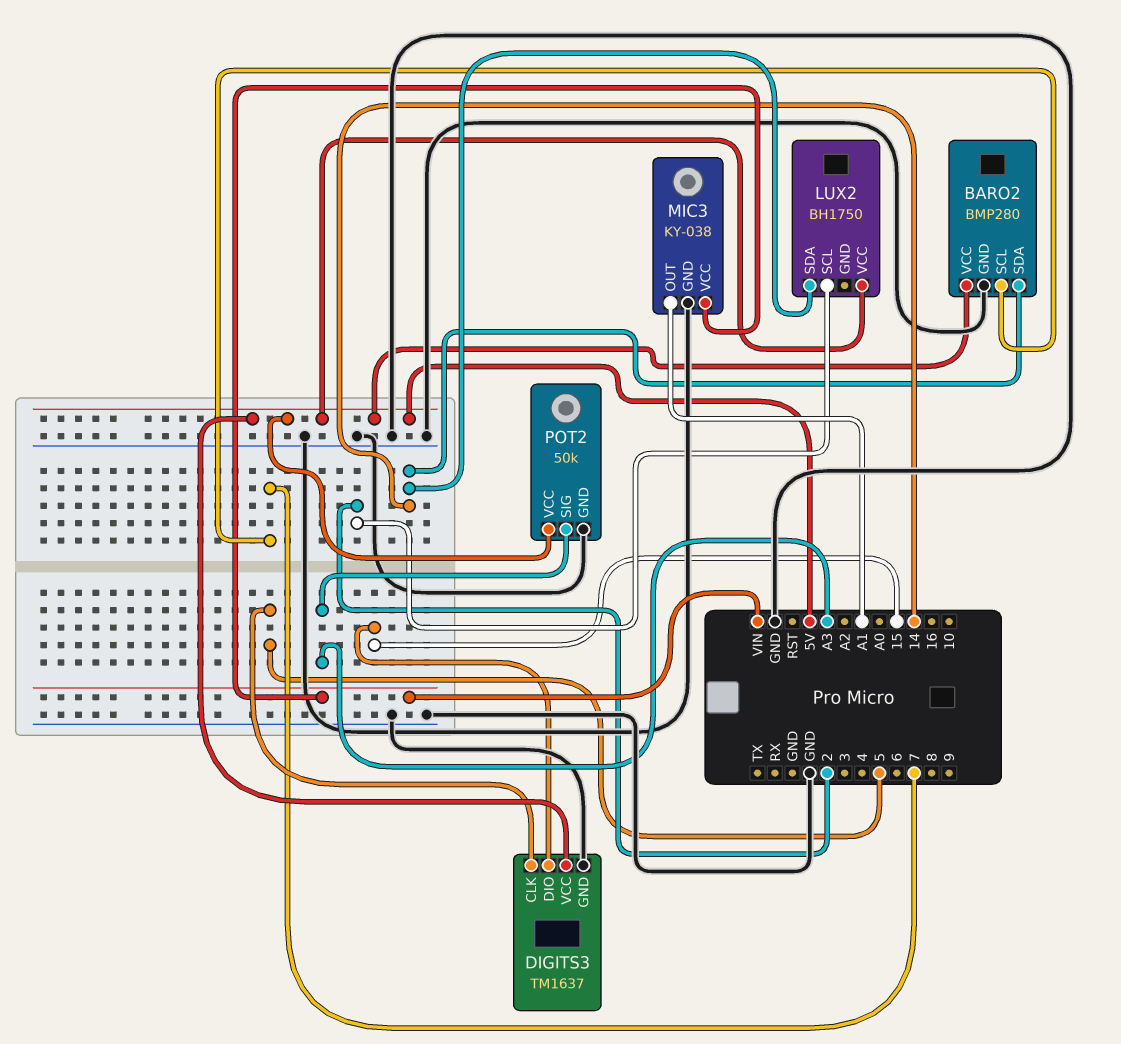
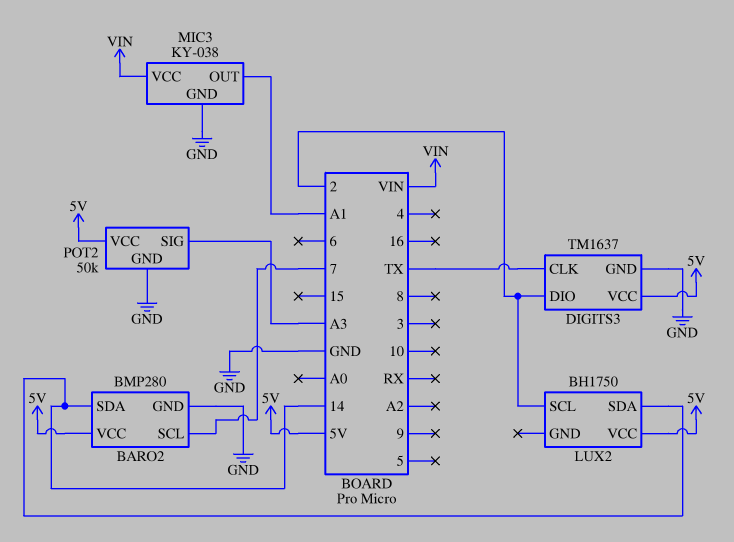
DIGITS3 pin CLK: 5 -> TX
DIGITS3 pin DIO: 15 -> 2

